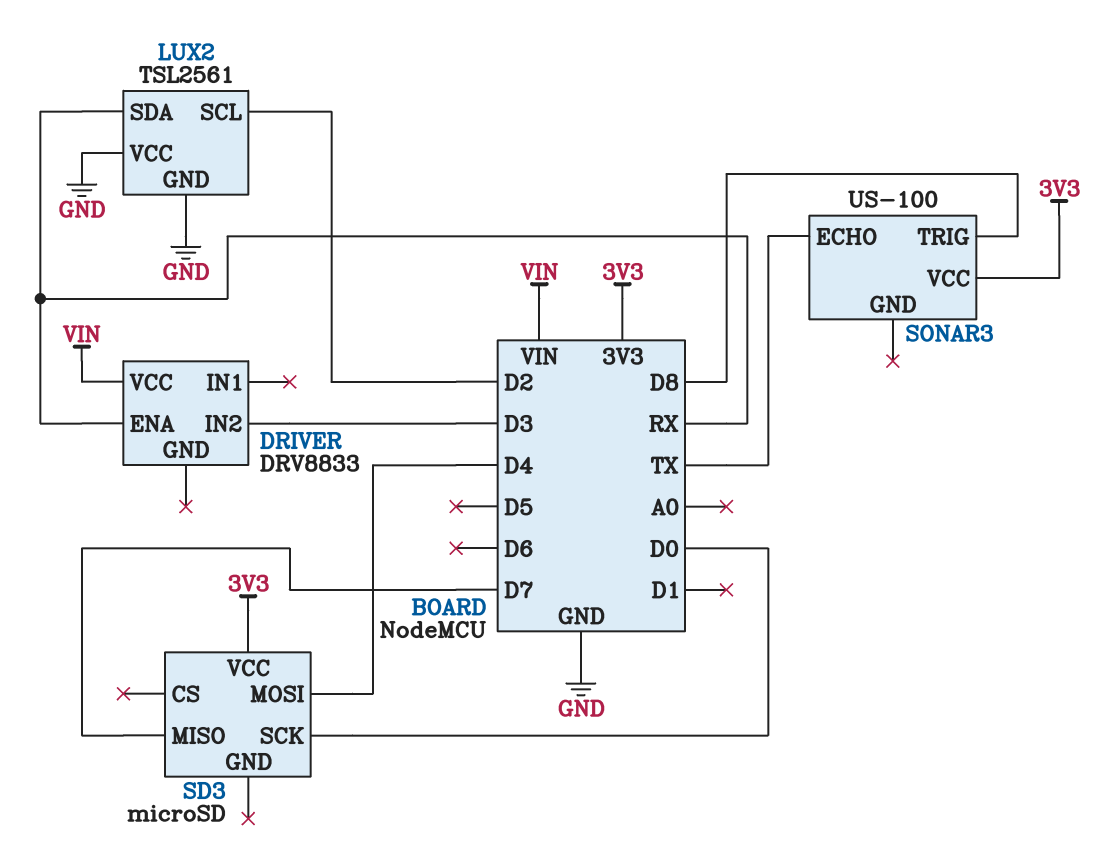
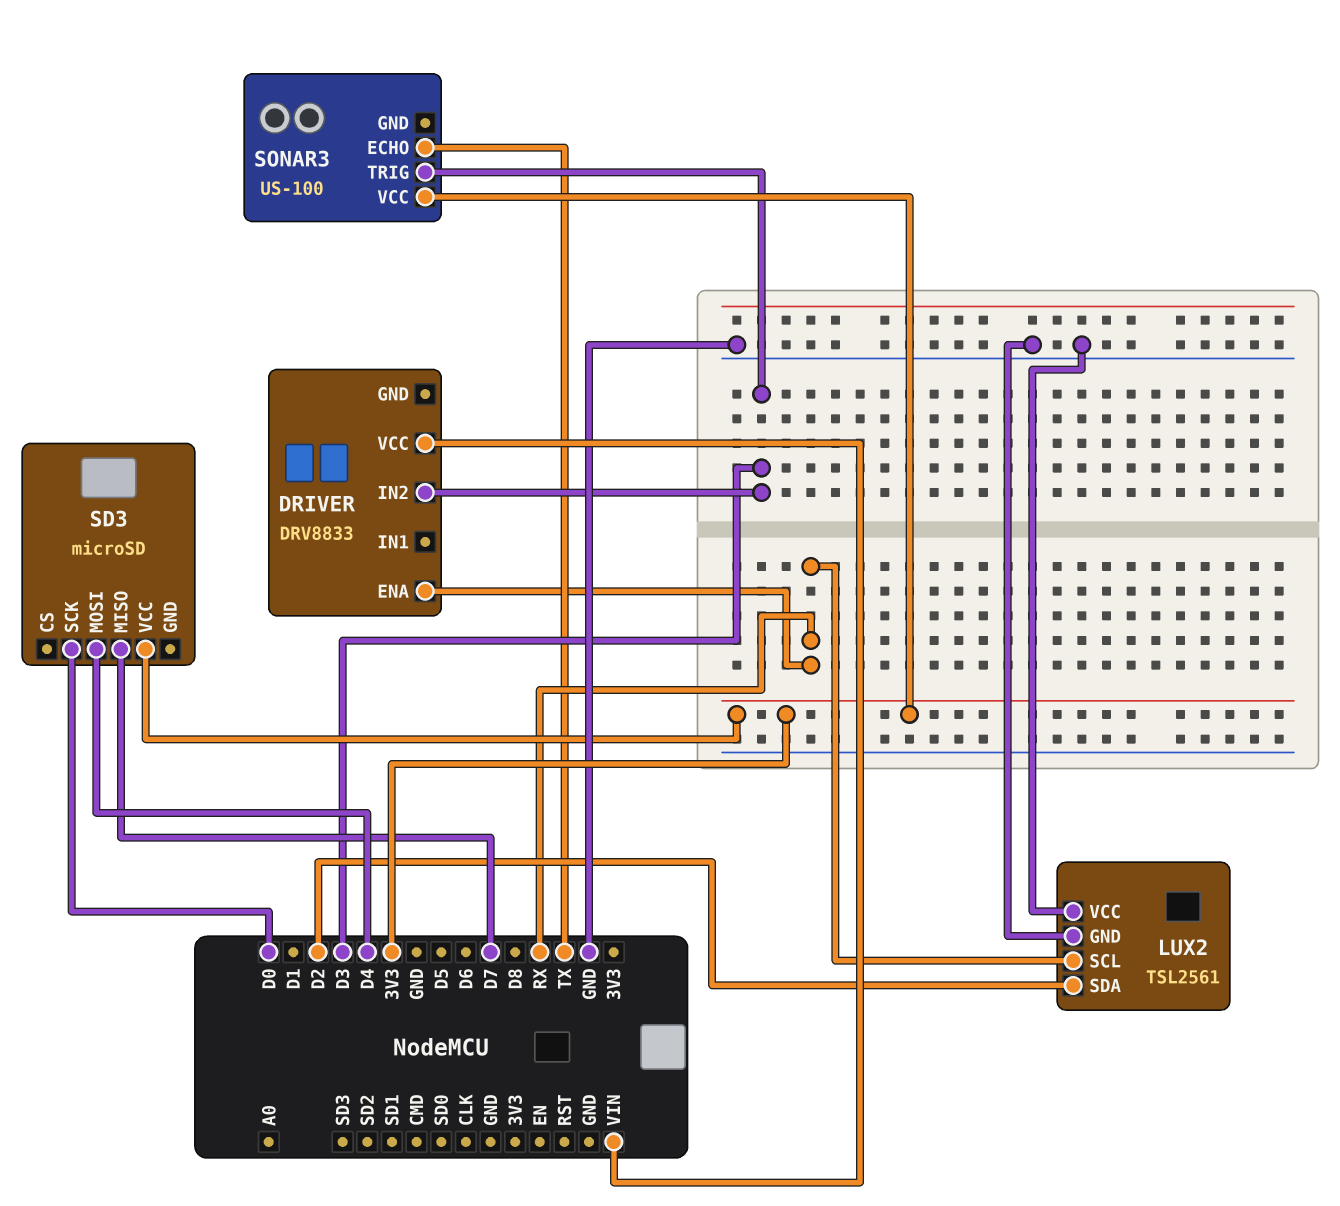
LUX2 pin SCL: D2 -> RX
LUX2 pin SDA: RX -> D2
SONAR3 pin TRIG: D8 -> D3

